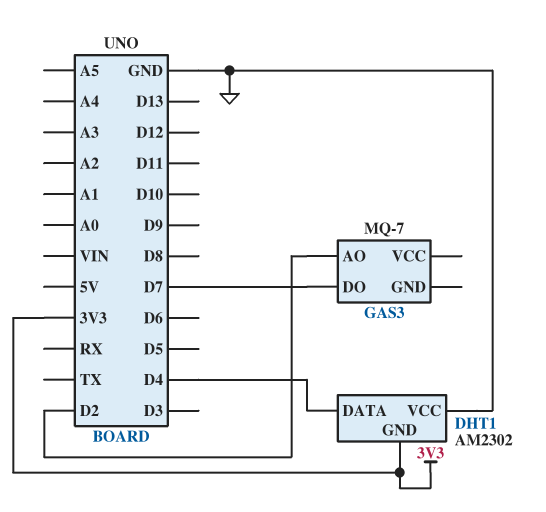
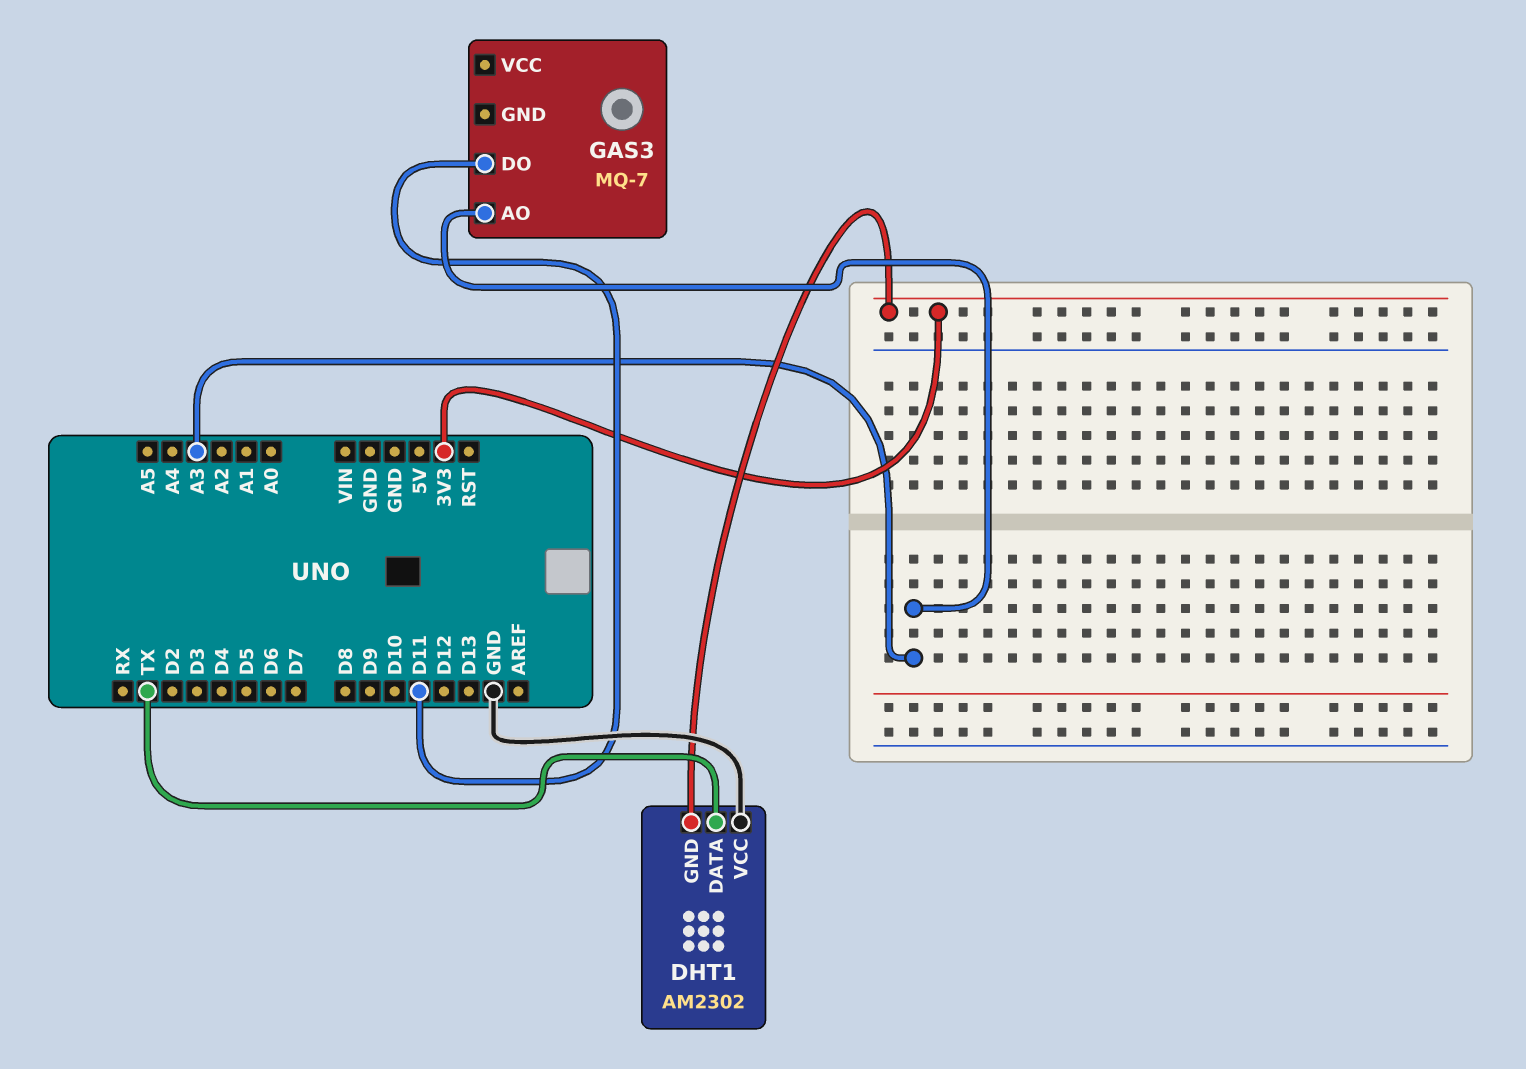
DHT1 pin DATA: D4 -> TX
GAS3 pin AO: D2 -> A3
GAS3 pin DO: D7 -> D11

